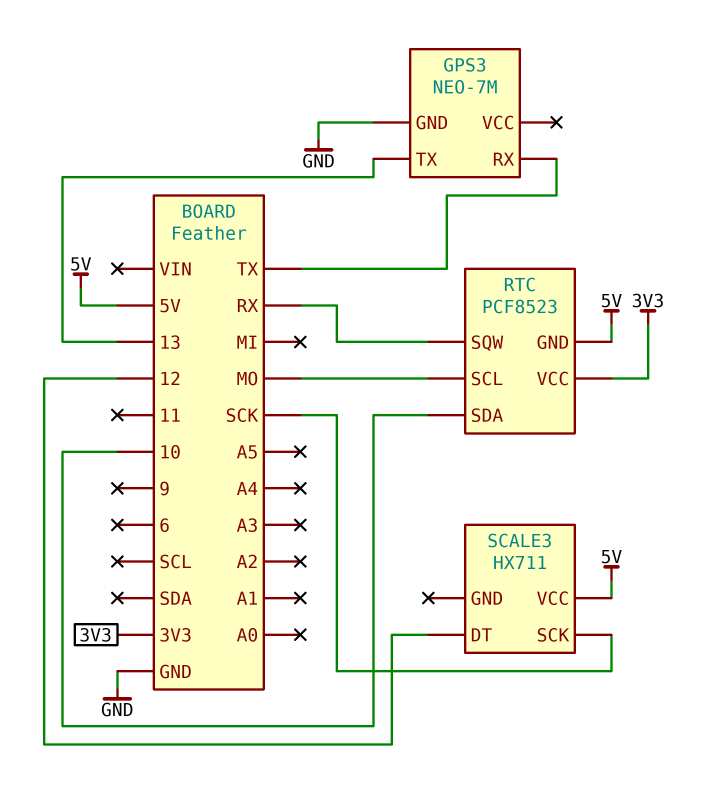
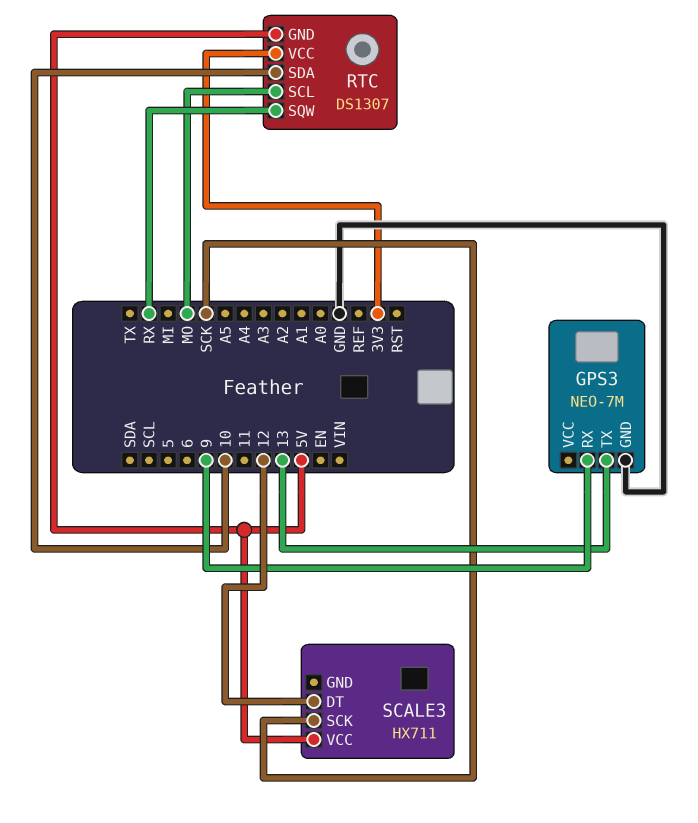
GPS3 pin RX: TX -> 9
RTC: PCF8523 -> DS1307

